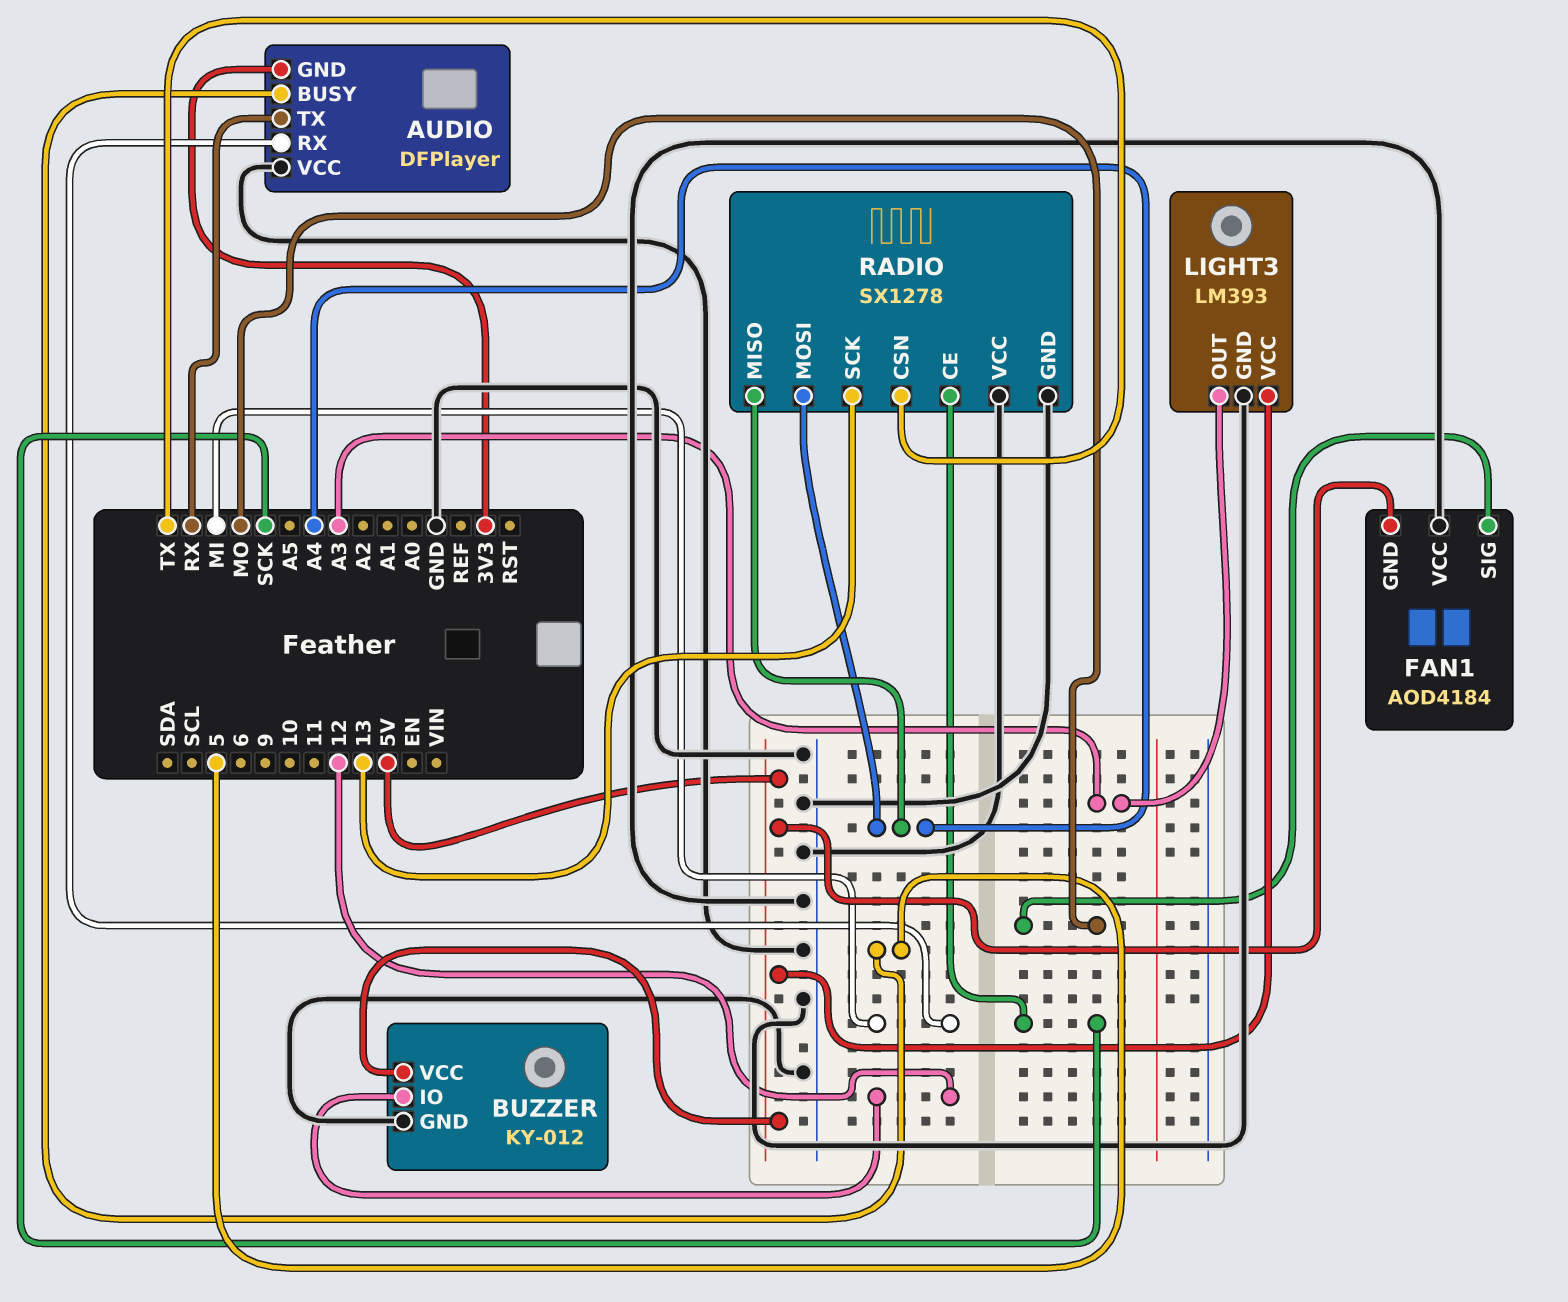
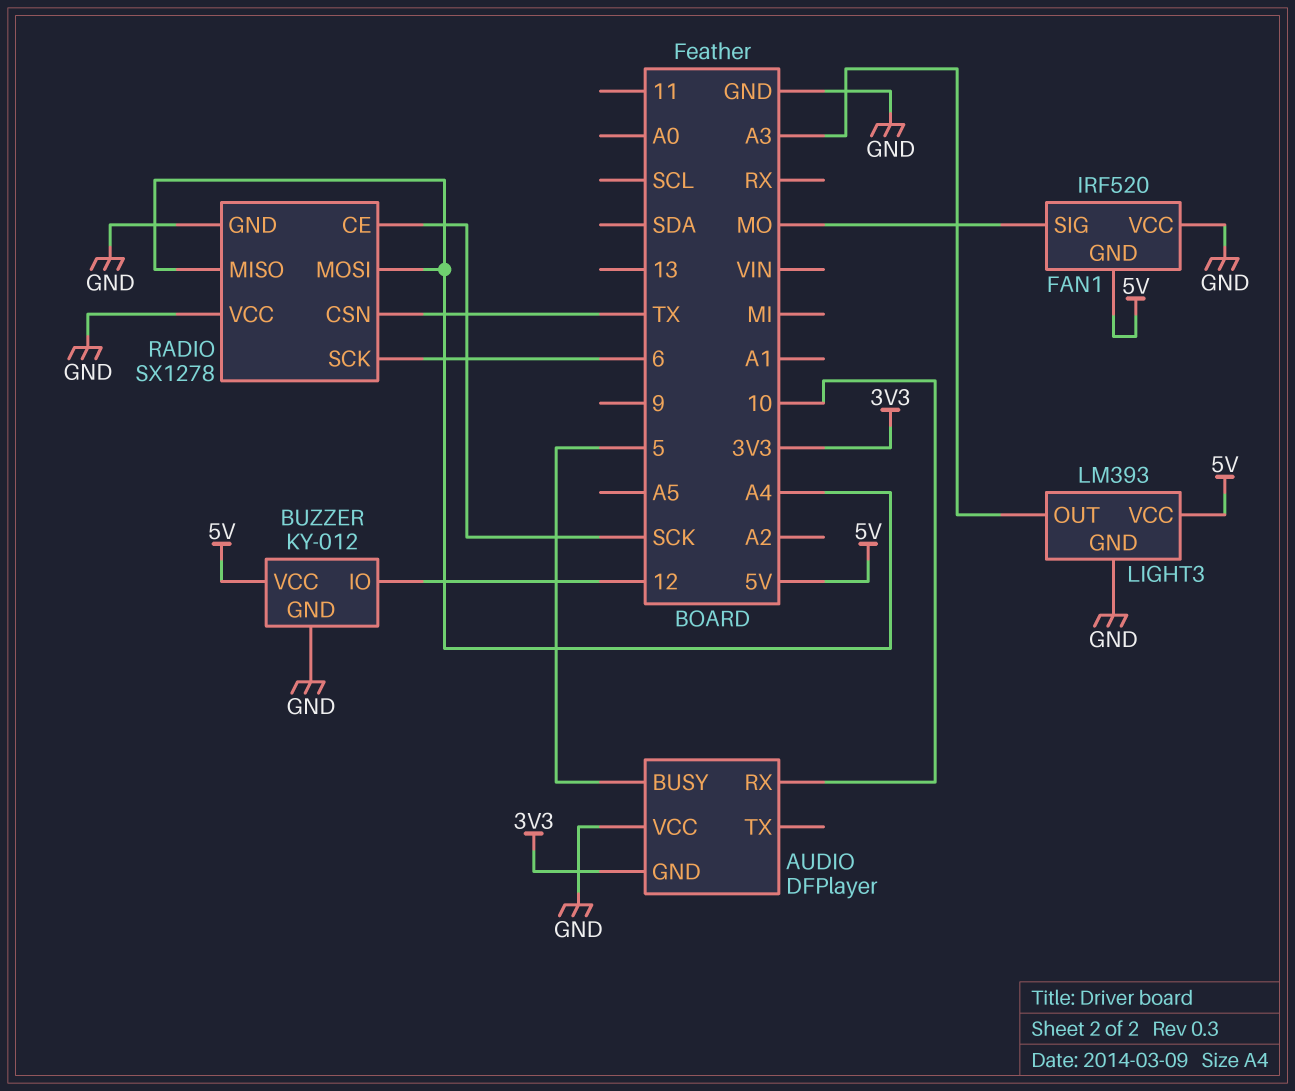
AUDIO pin RX: MI -> 10
AUDIO pin TX: RX -> none
FAN1: AOD4184 -> IRF520
RADIO pin SCK: 13 -> 6

